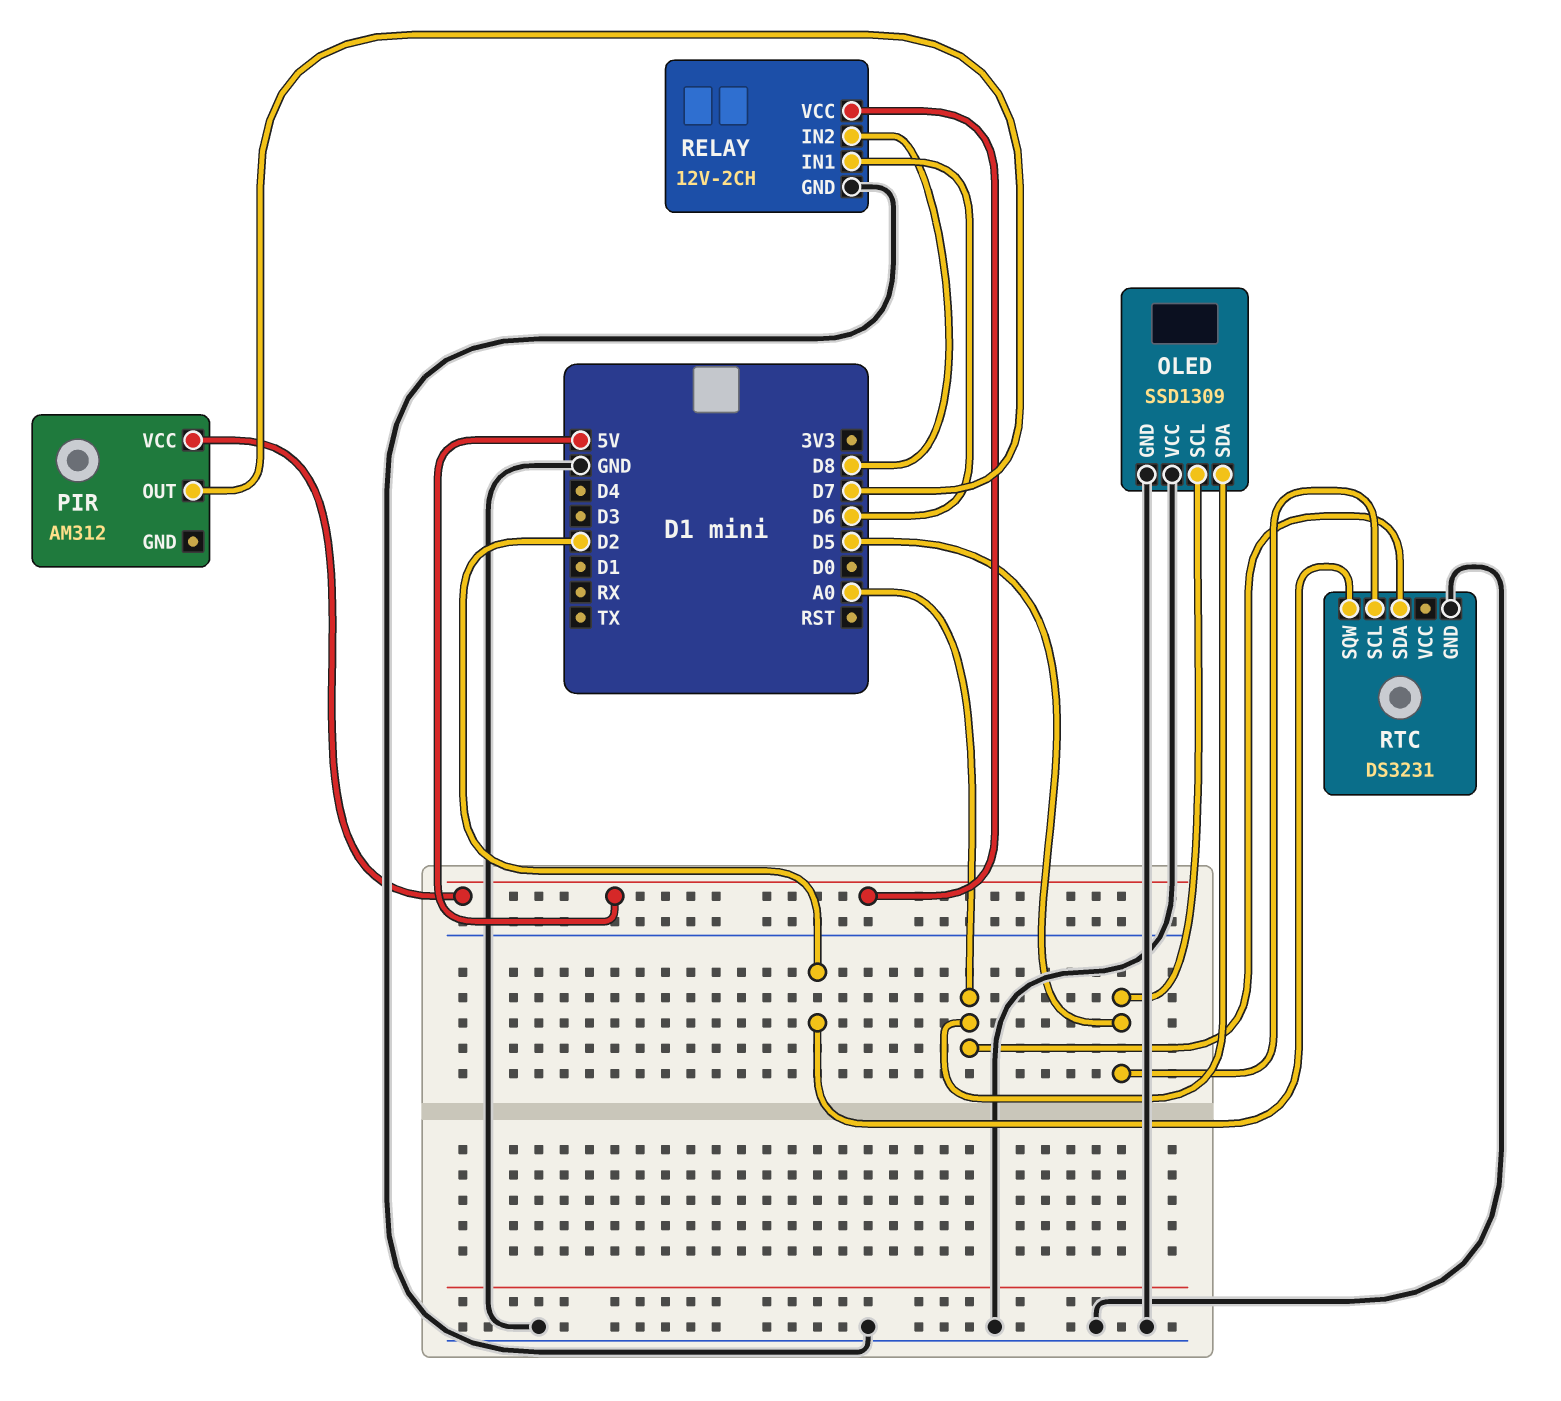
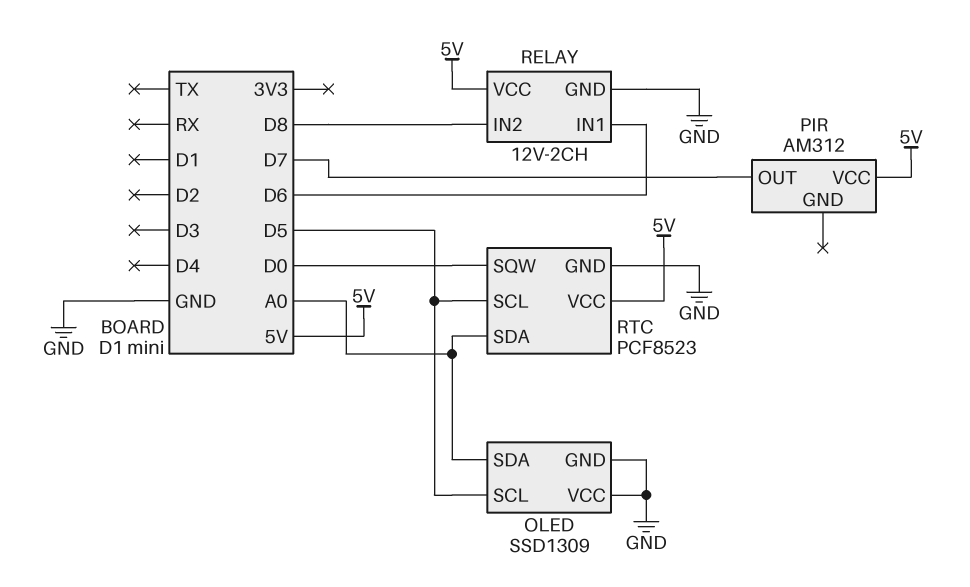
RTC: DS3231 -> PCF8523
RTC pin SQW: D2 -> D0
RTC pin VCC: none -> 5V

